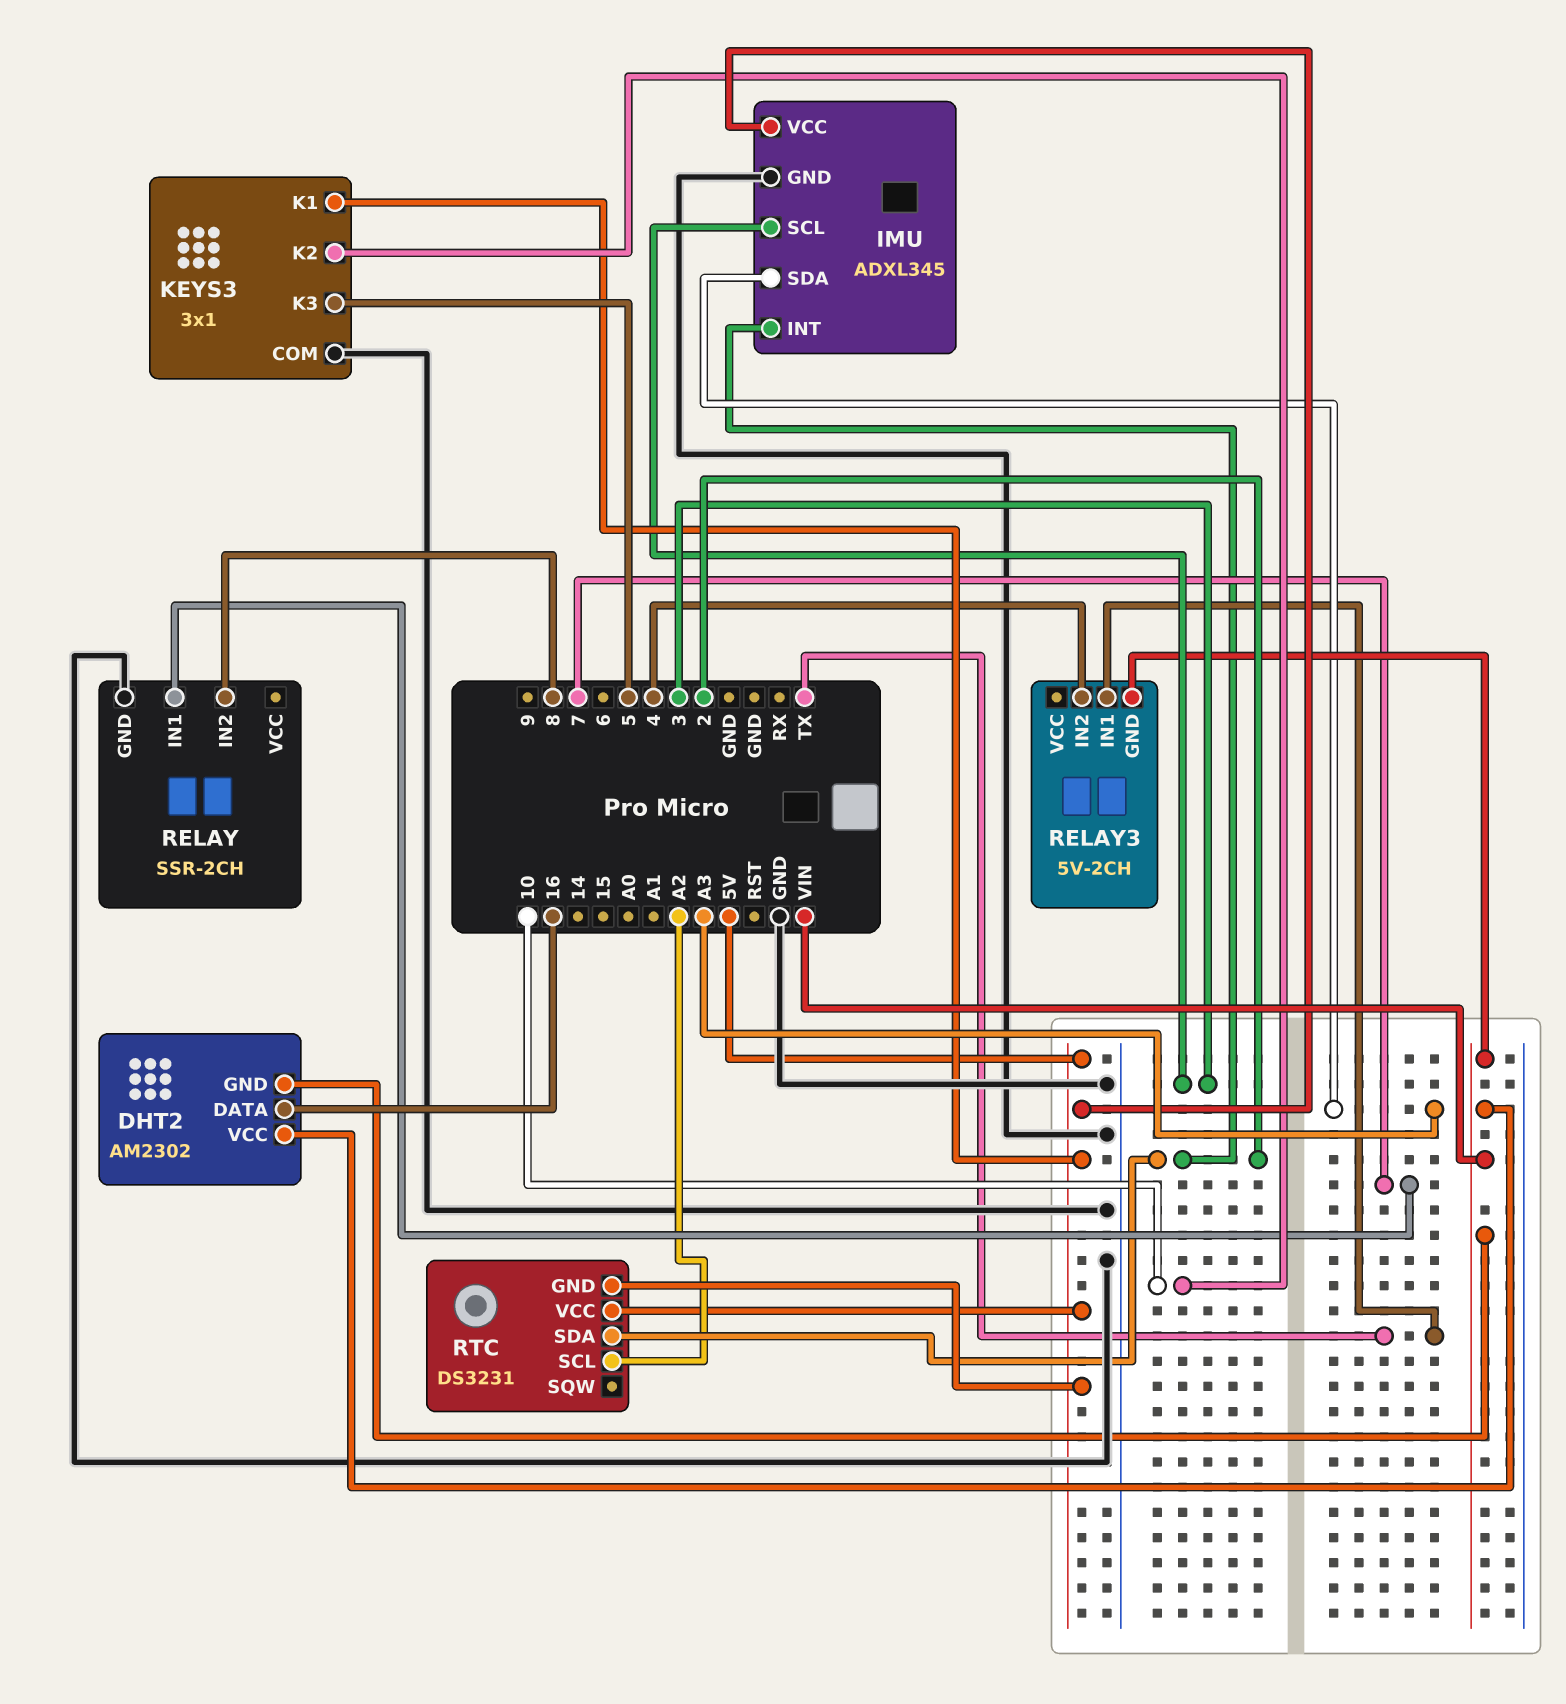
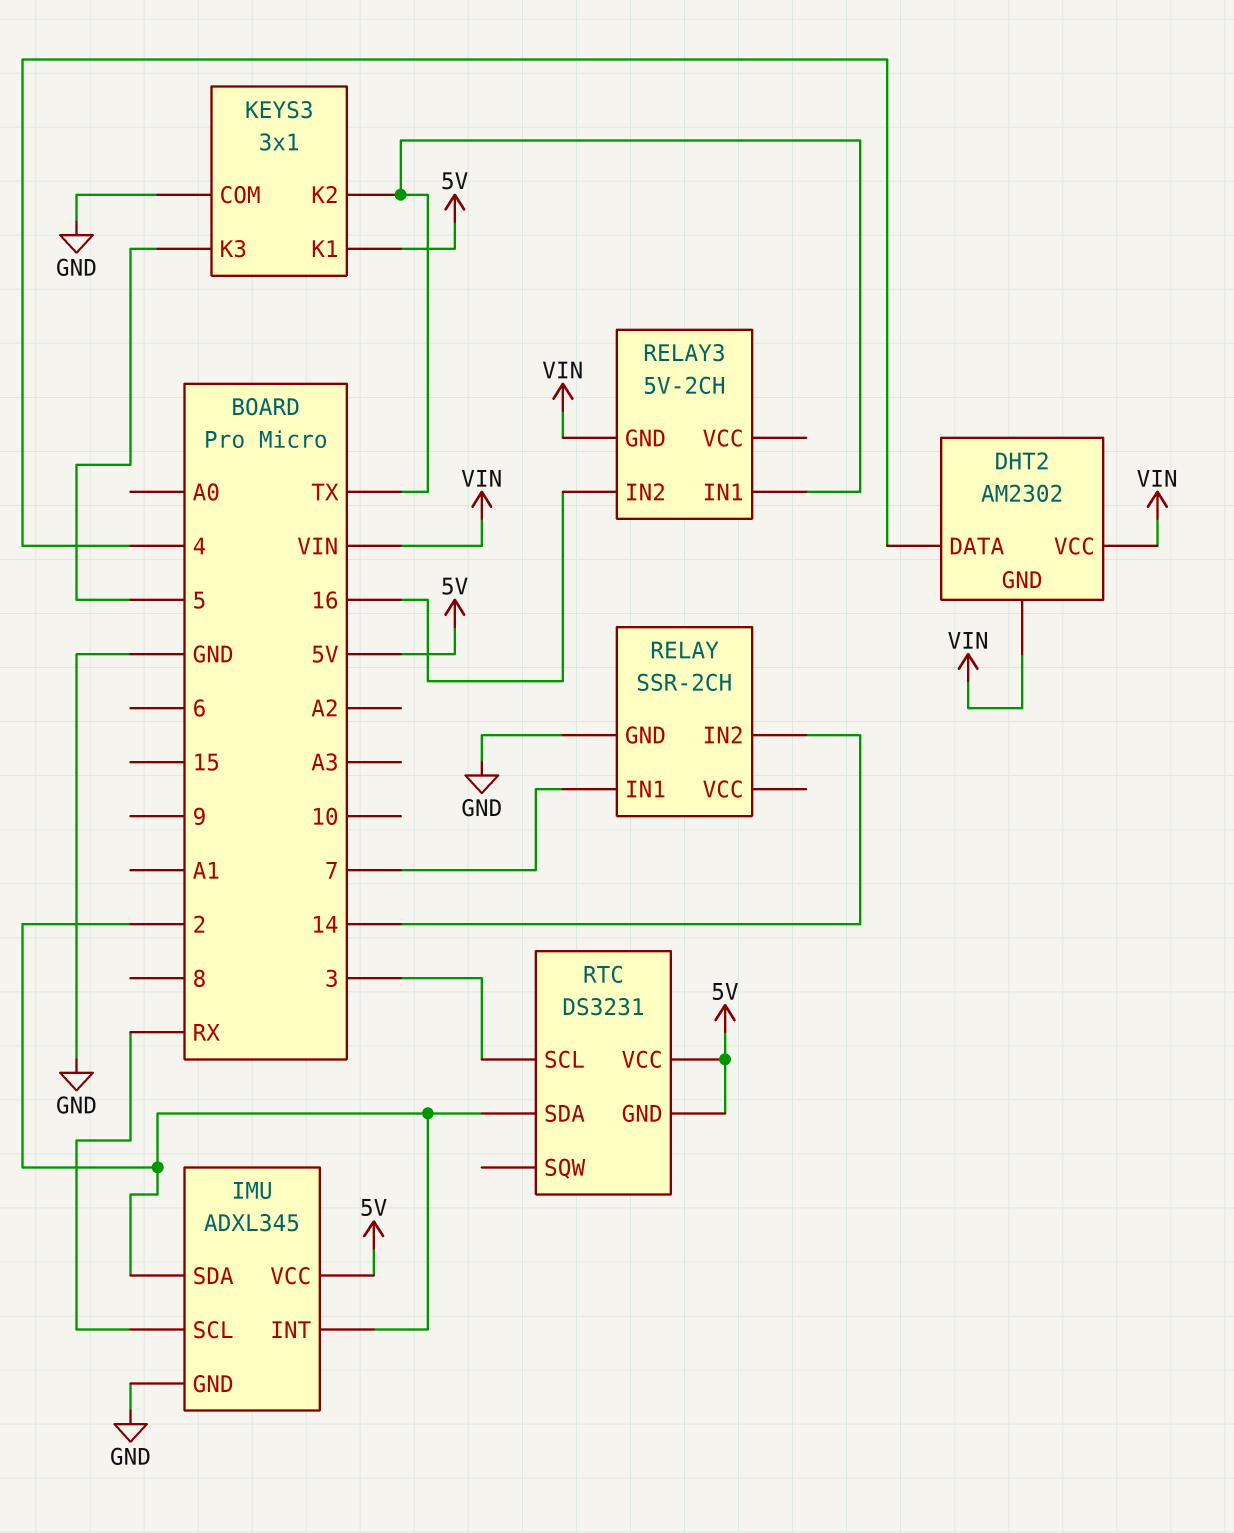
DHT2 pin DATA: 16 -> 4
IMU pin SCL: 3 -> RX
IMU pin SDA: A3 -> 2
KEYS3 pin K2: 10 -> TX
RELAY pin IN2: 8 -> 14
RELAY3 pin IN2: 4 -> 16
RTC pin SCL: A2 -> 3

